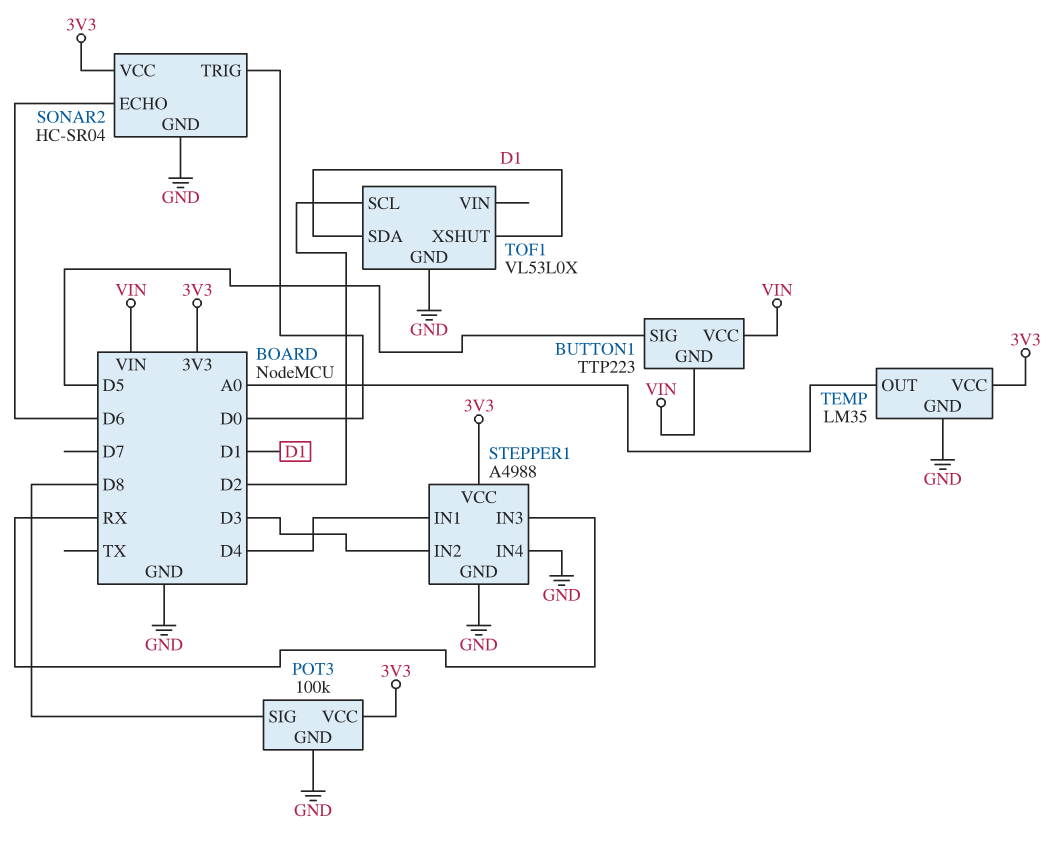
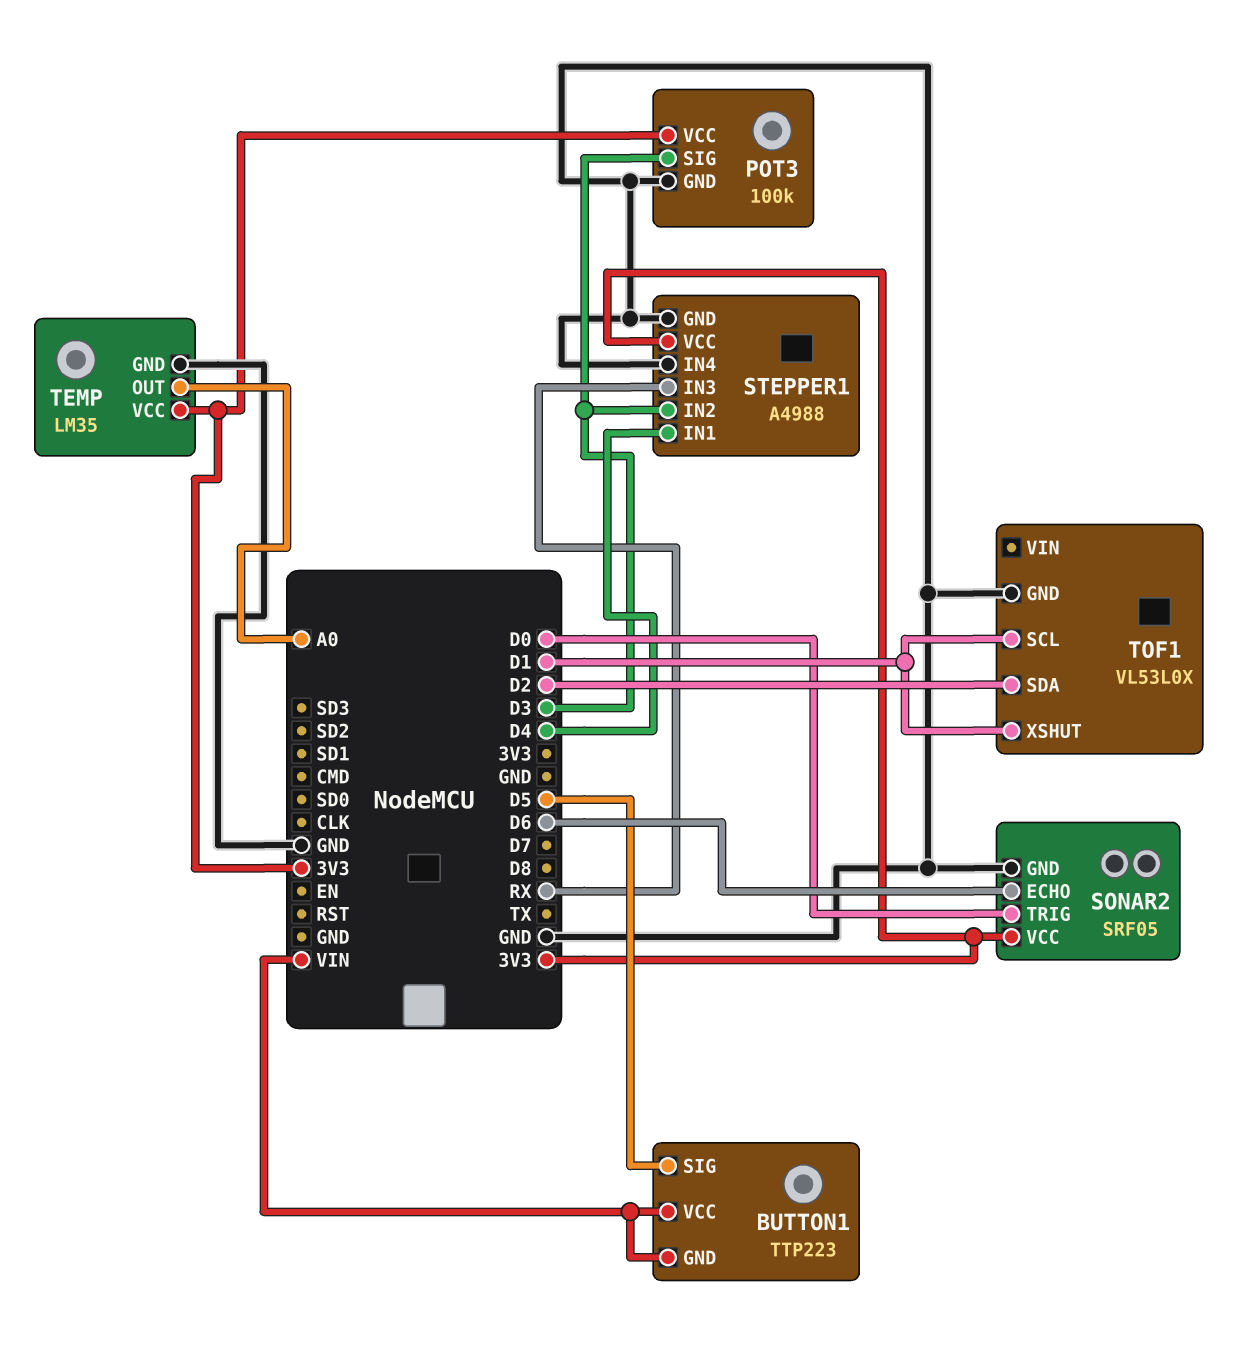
POT3 pin SIG: D8 -> D3
SONAR2: HC-SR04 -> SRF05
TOF1 pin SCL: D2 -> D1
TOF1 pin SDA: D1 -> D2

